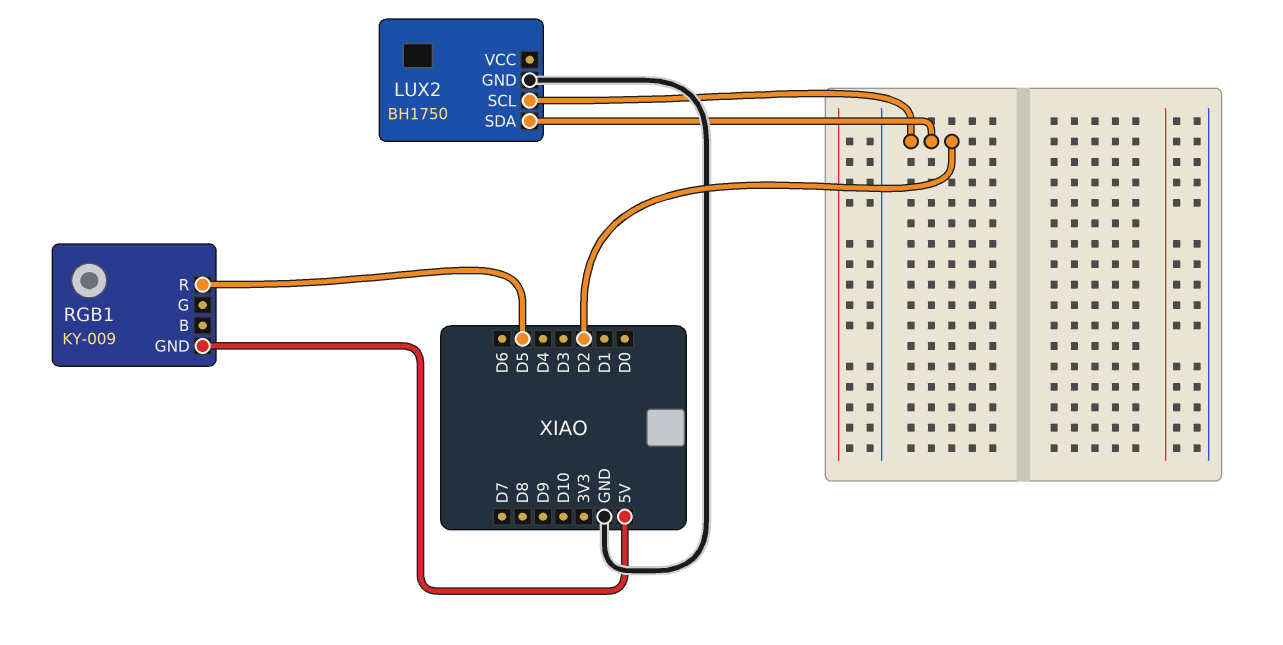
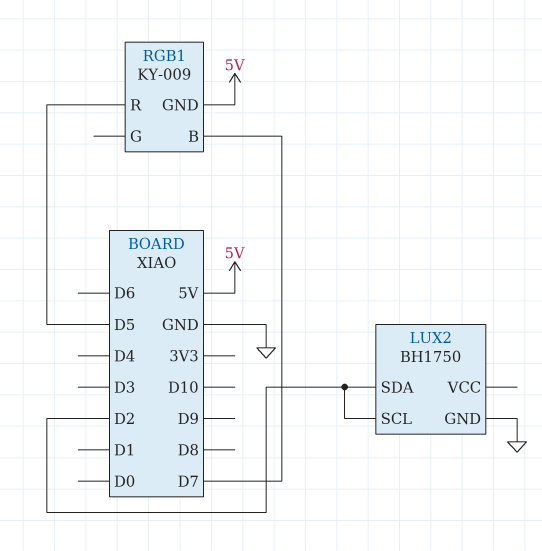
RGB1 pin B: none -> D7

